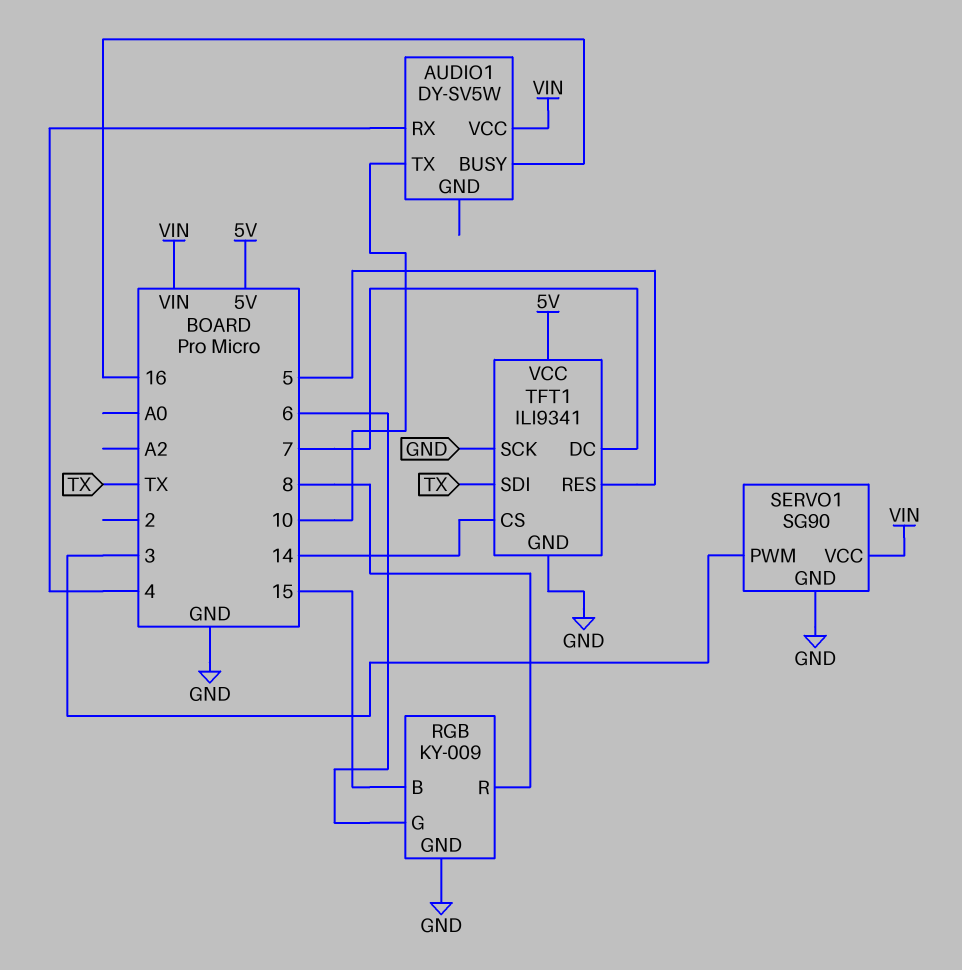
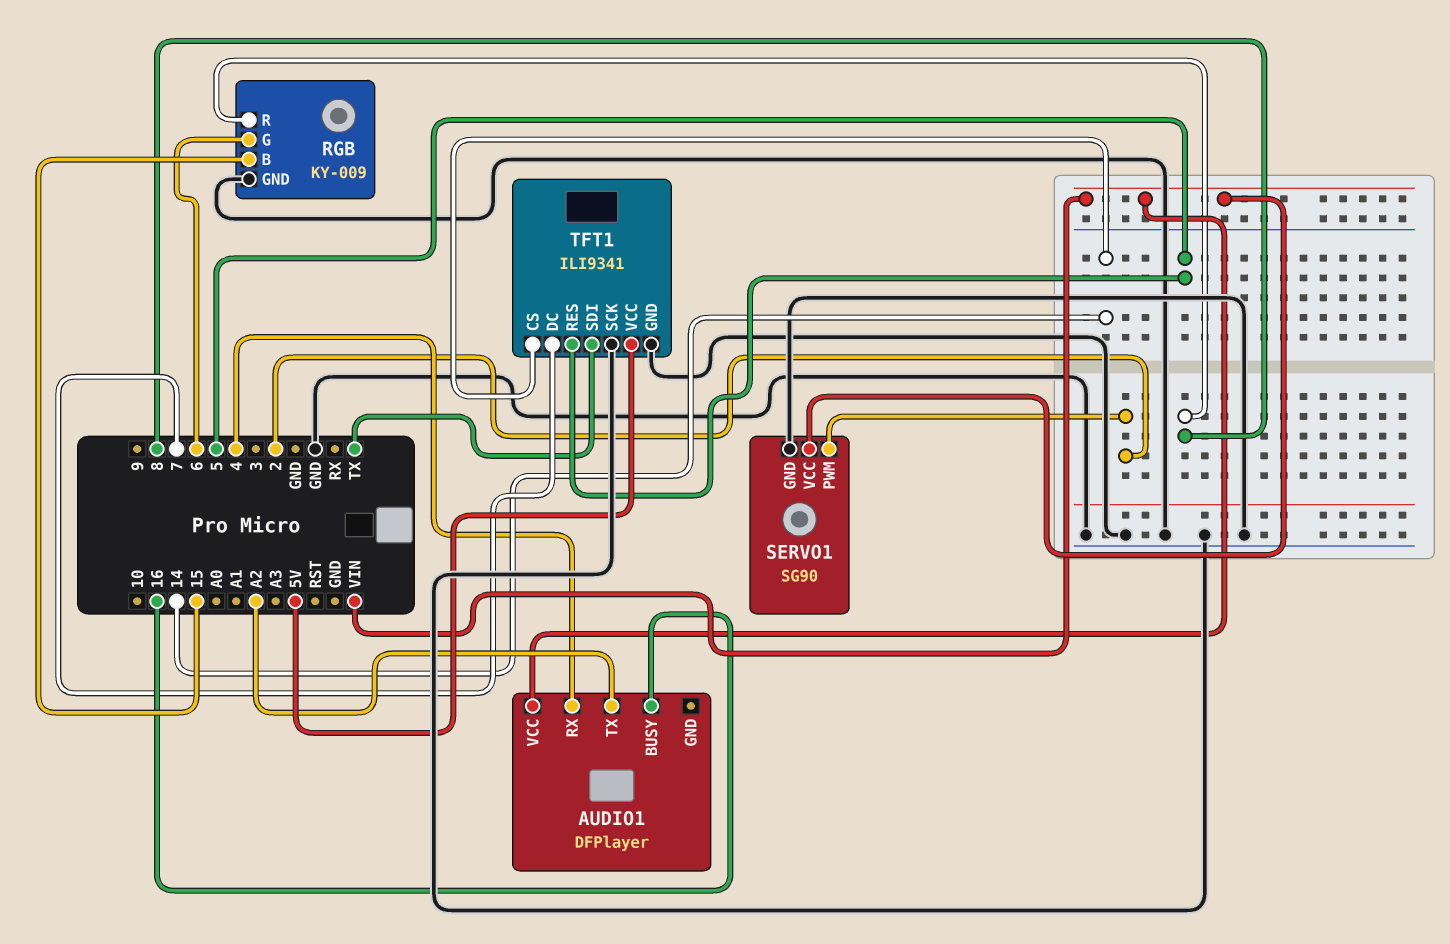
AUDIO1: DY-SV5W -> DFPlayer
AUDIO1 pin TX: 10 -> A2
SERVO1 pin PWM: 3 -> 2

